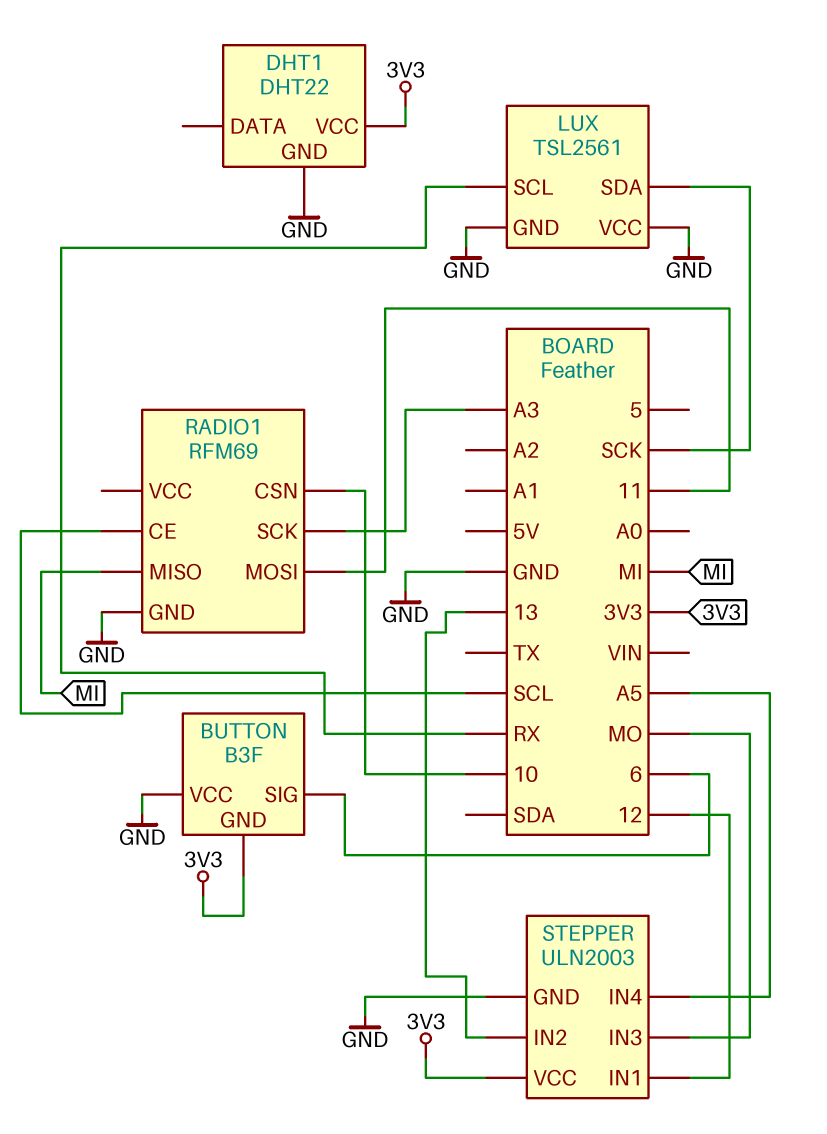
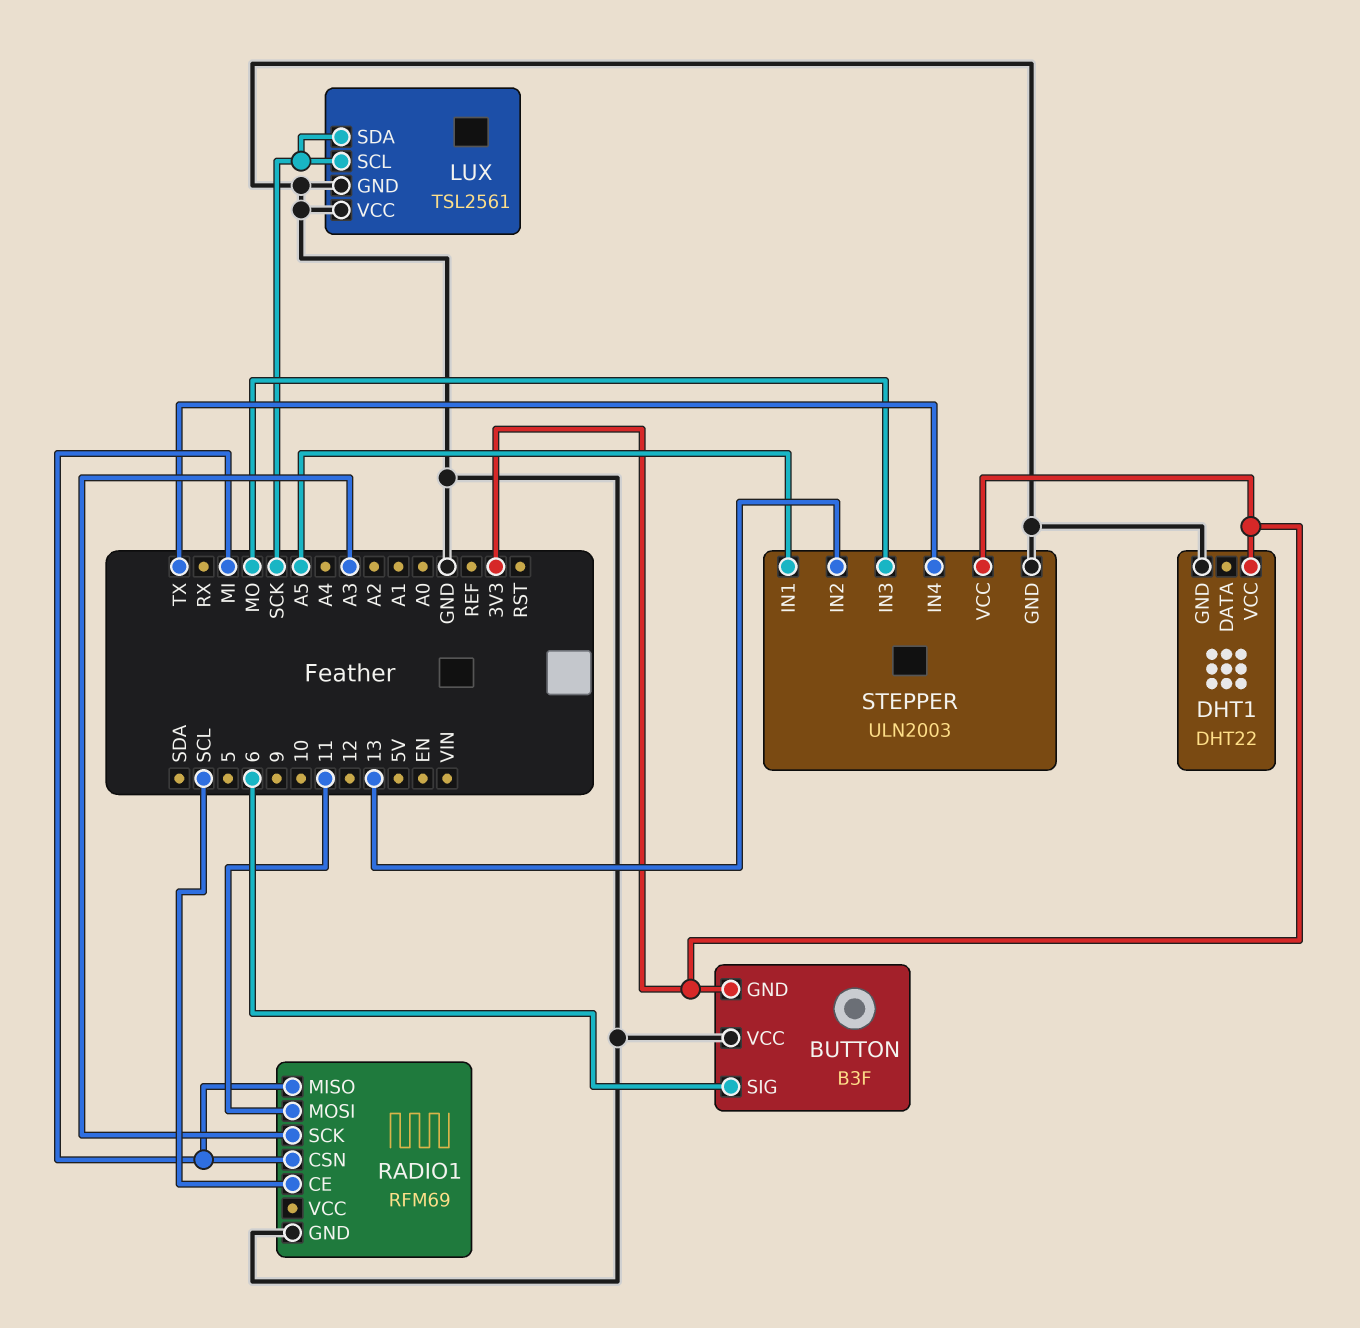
LUX pin SCL: RX -> SCK
RADIO1 pin CSN: 10 -> MI
STEPPER pin IN1: 12 -> A5
STEPPER pin IN4: A5 -> TX

